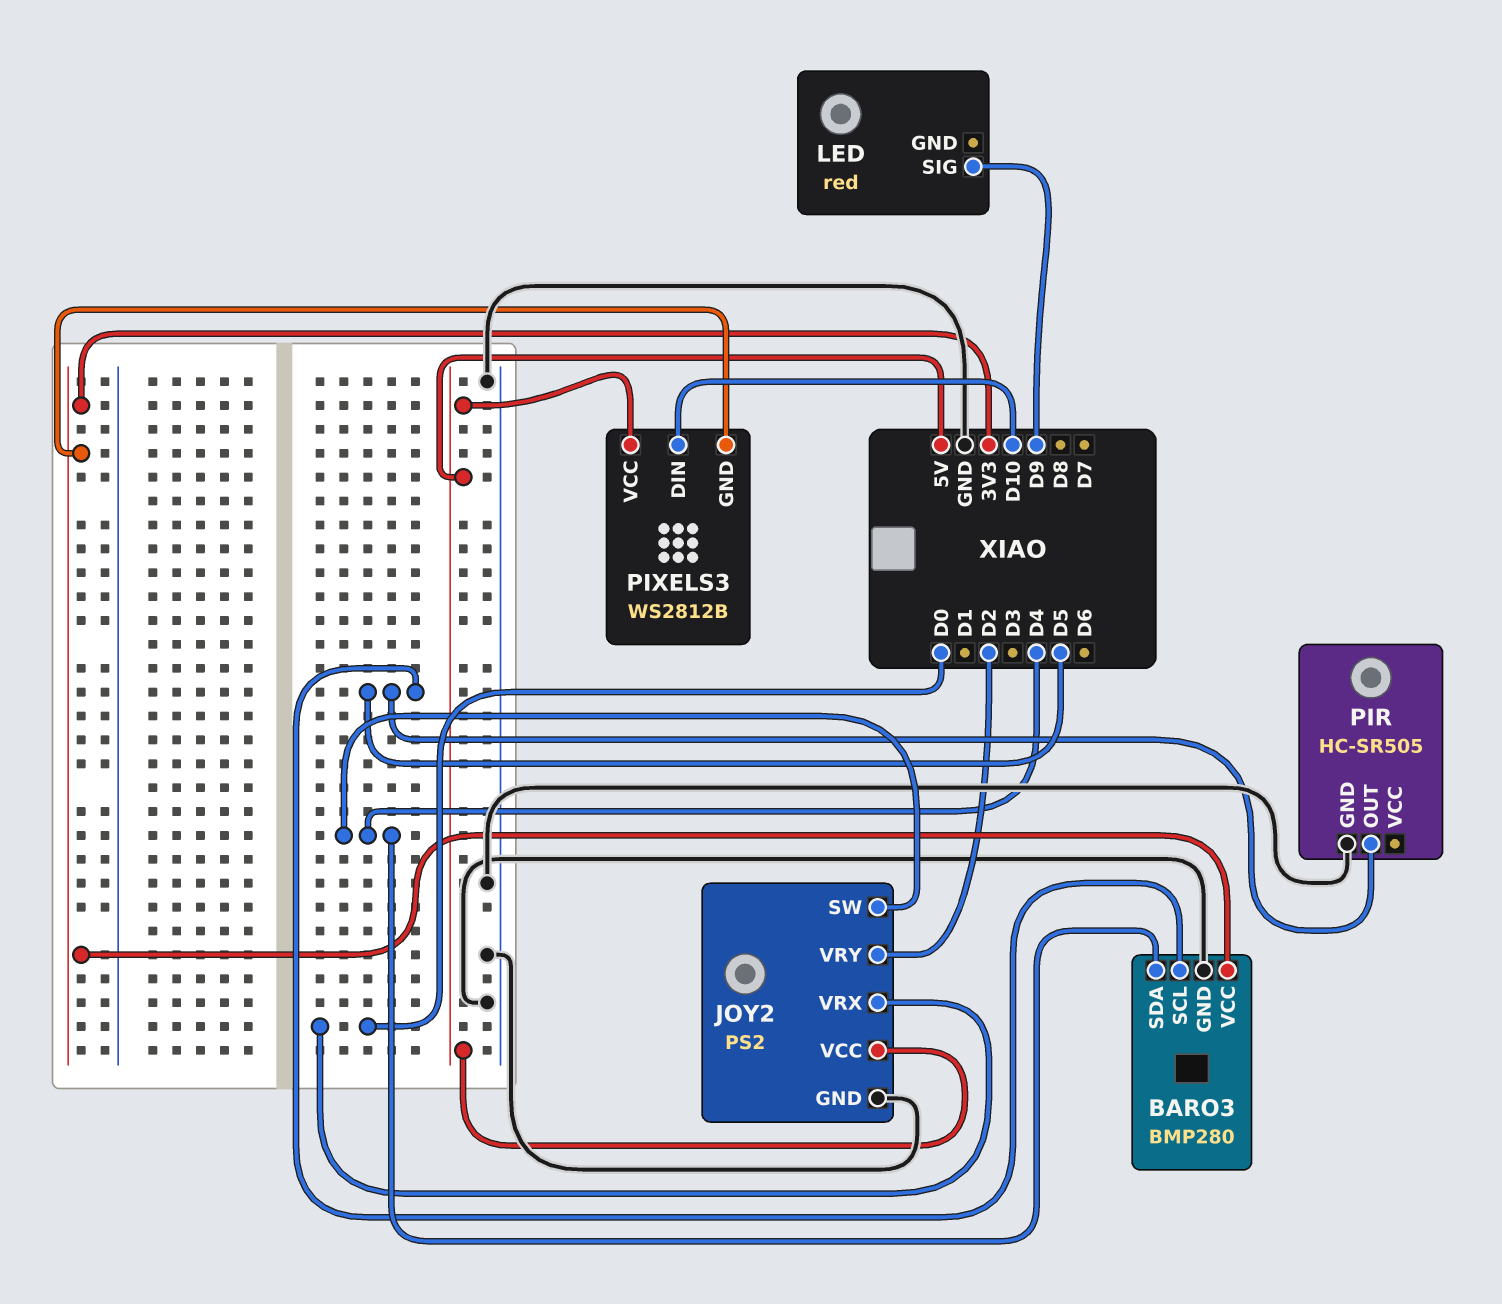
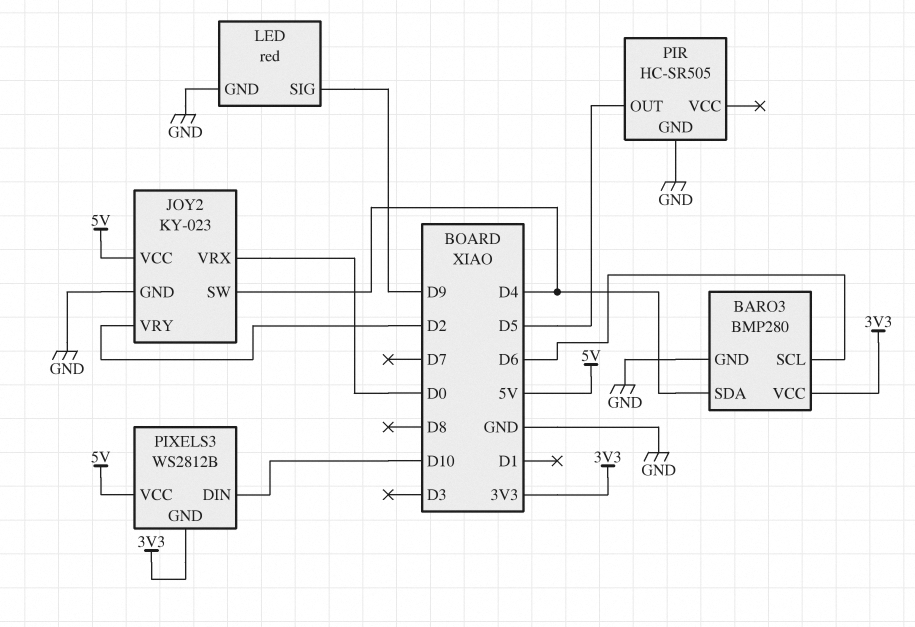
BARO3 pin SCL: D5 -> D6
JOY2: PS2 -> KY-023
LED pin GND: none -> GND

